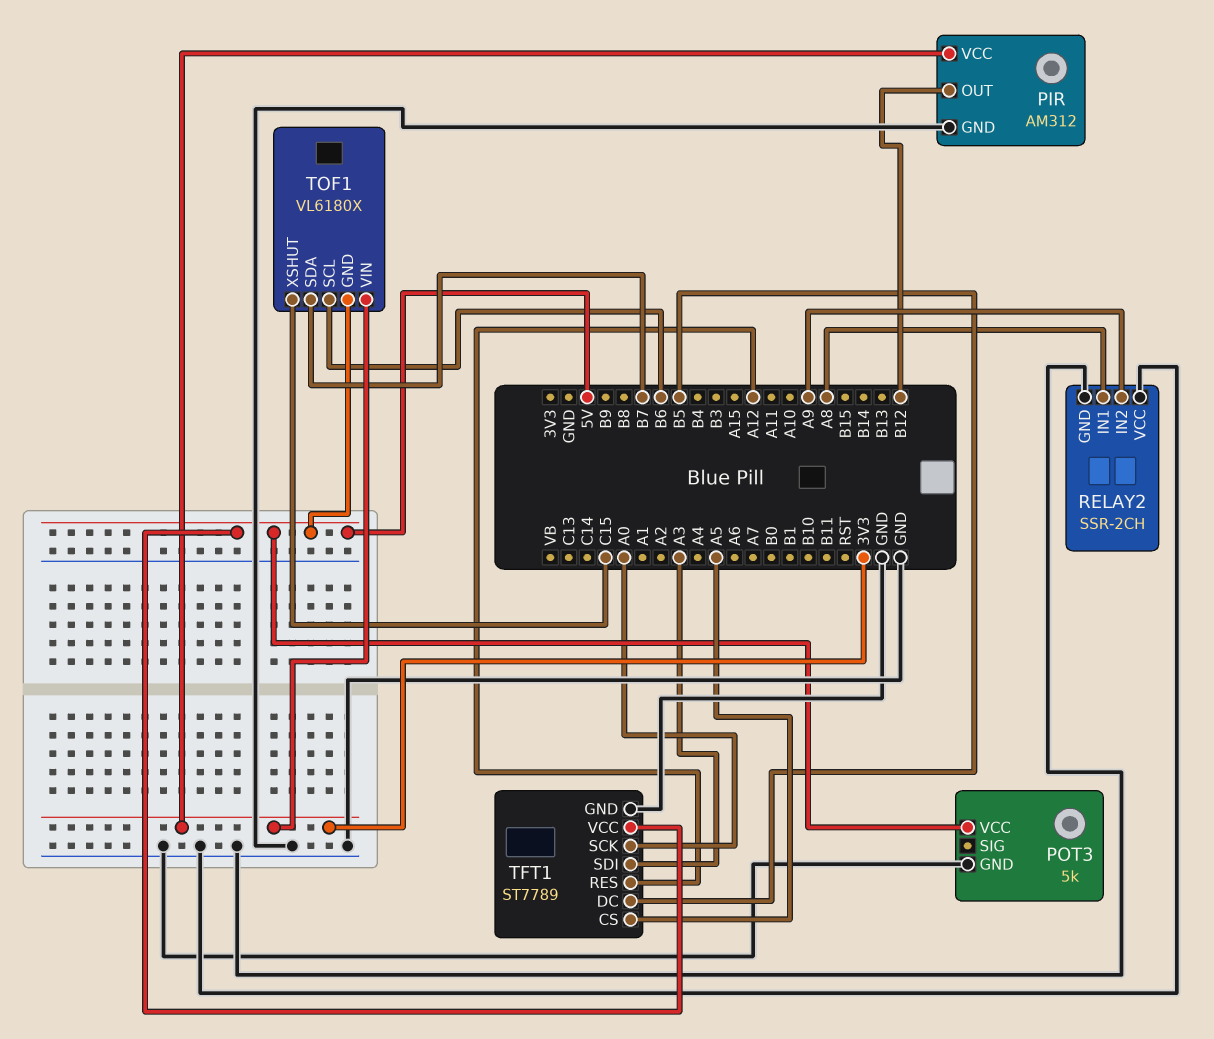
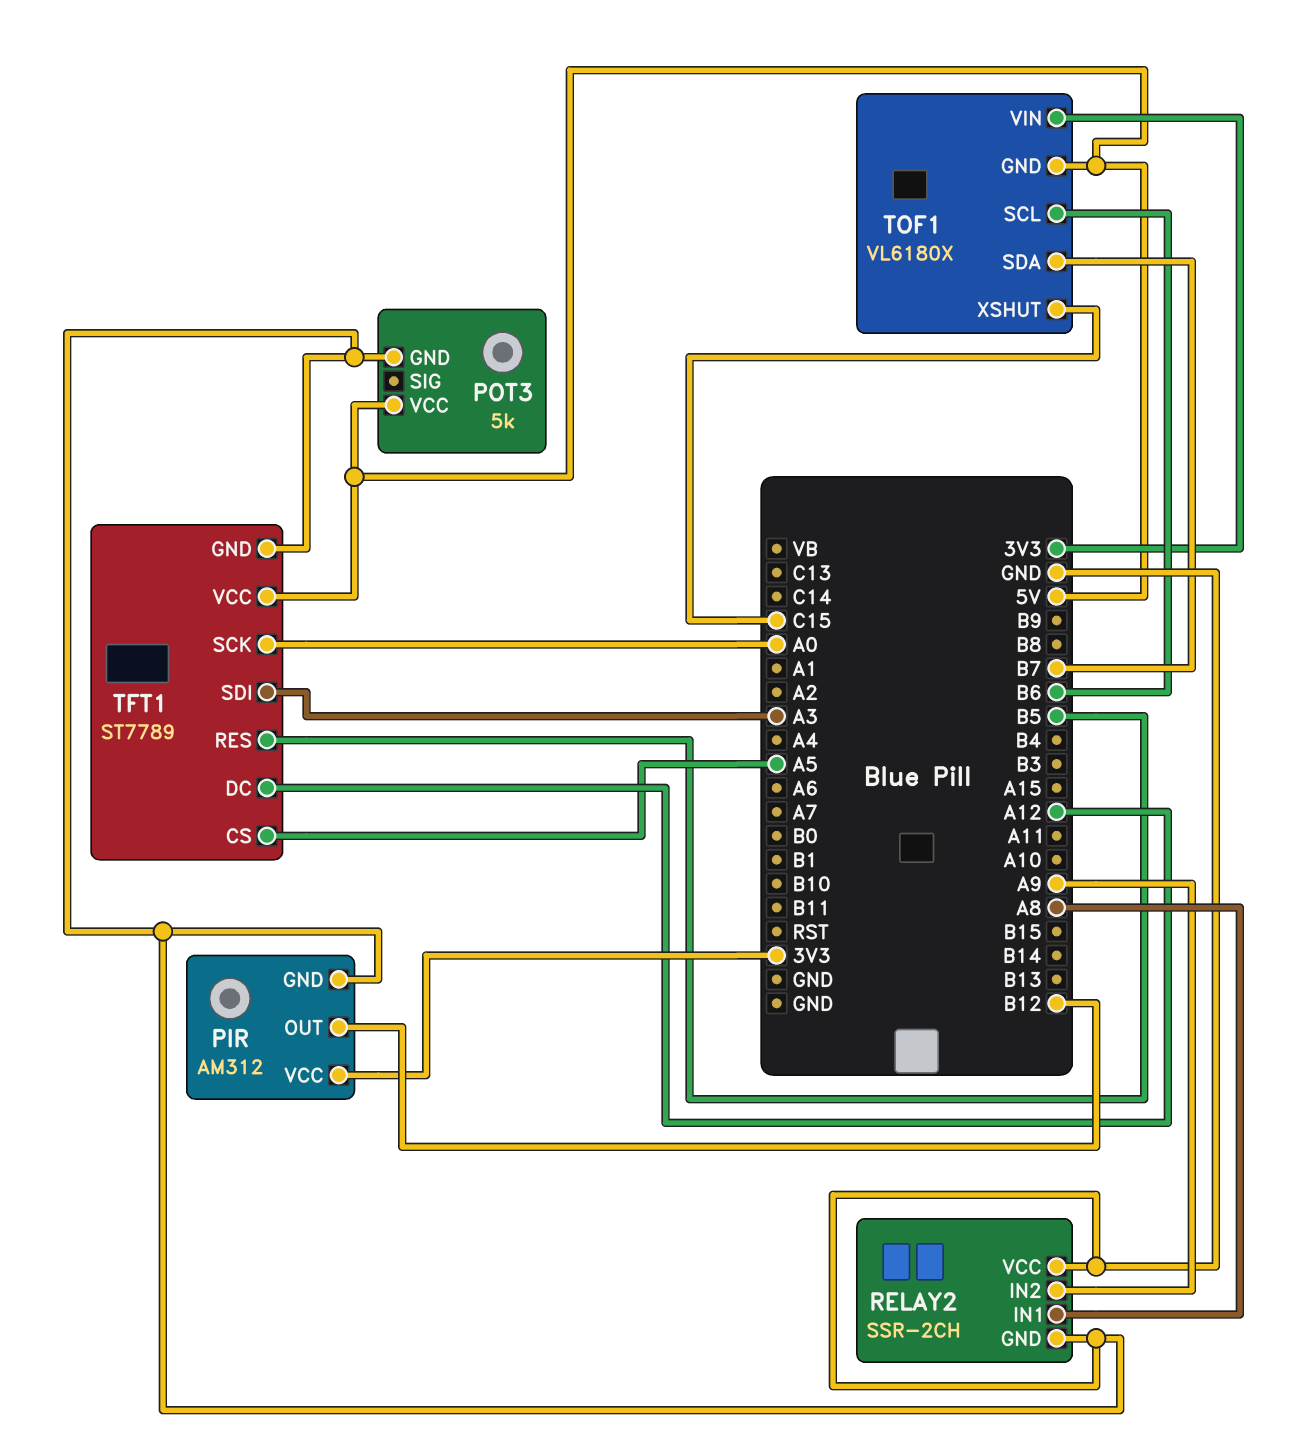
TFT1 pin DC: B5 -> A12
TFT1 pin RES: A12 -> B5

